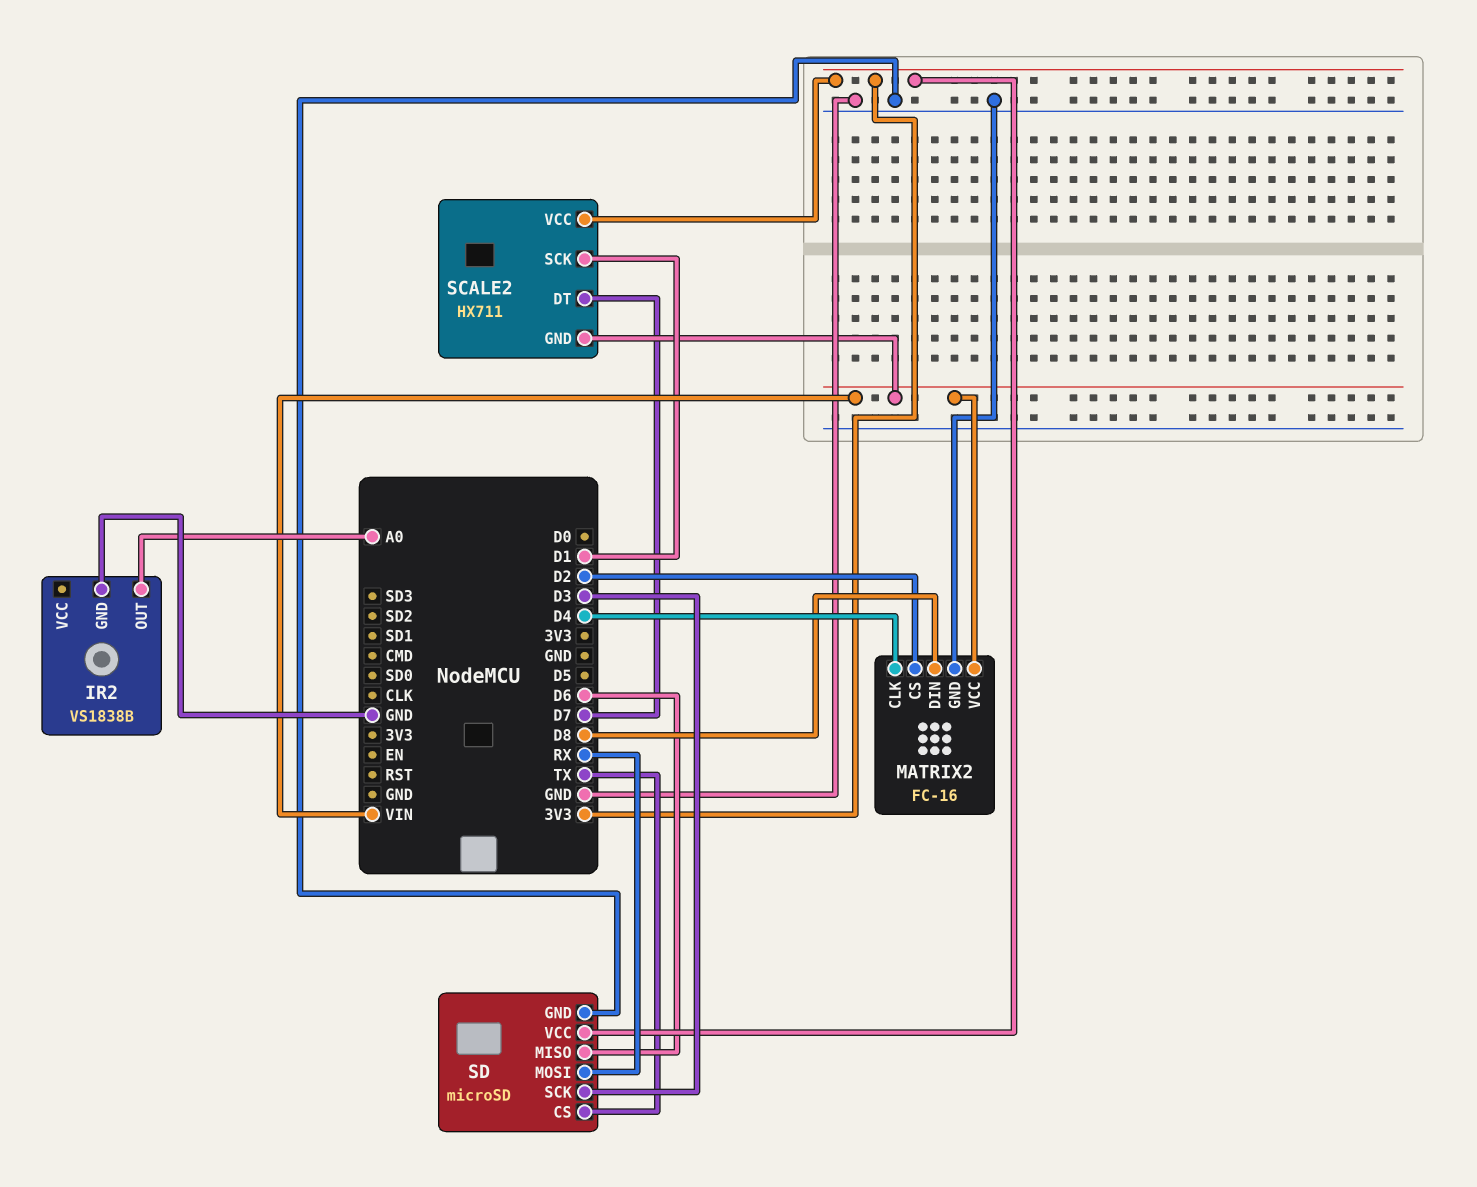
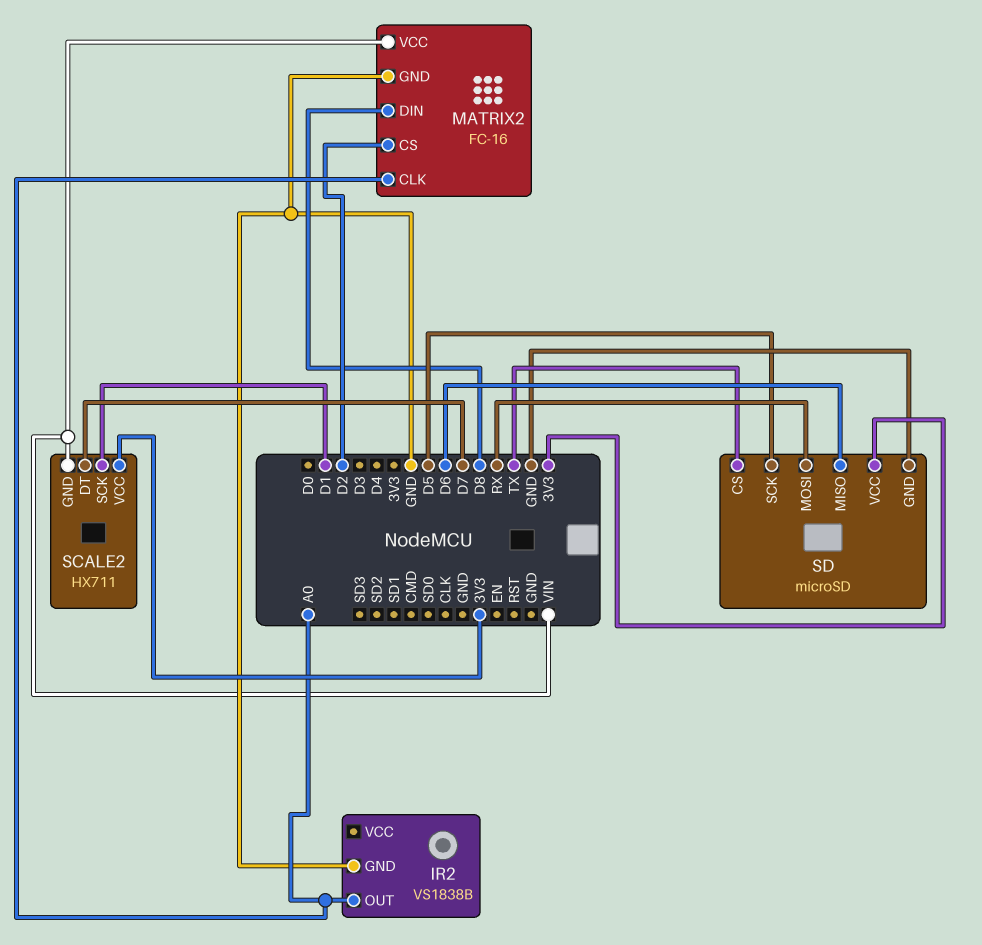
MATRIX2 pin CLK: D4 -> A0
SD pin SCK: D3 -> D5

